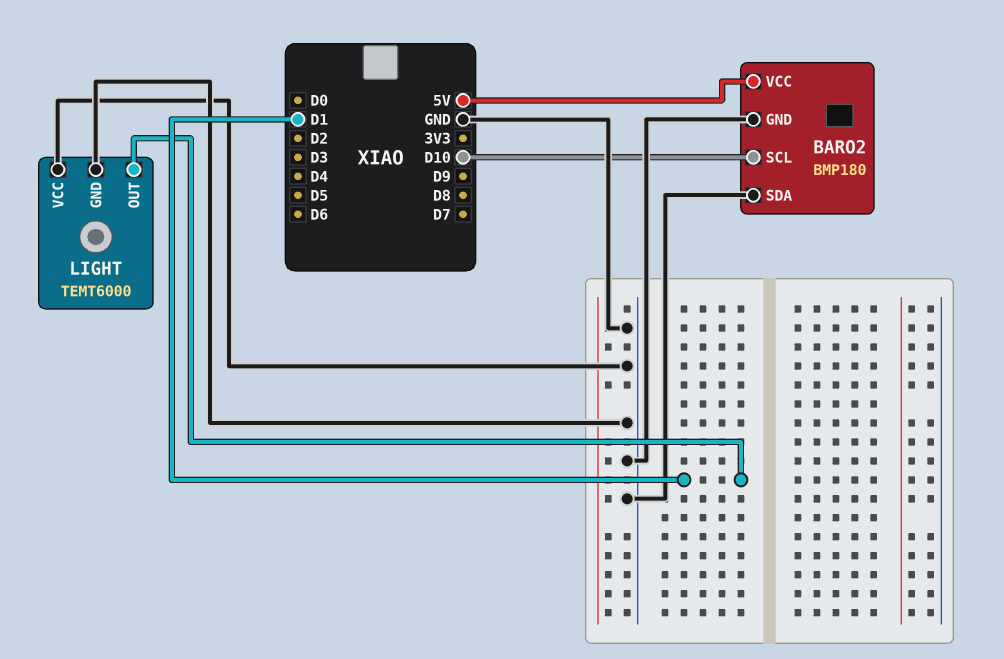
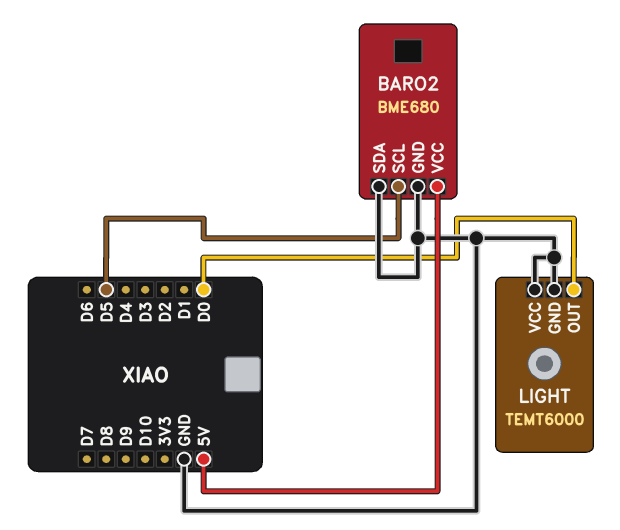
BARO2: BMP180 -> BME680
BARO2 pin SCL: D10 -> D5
LIGHT pin OUT: D1 -> D0

